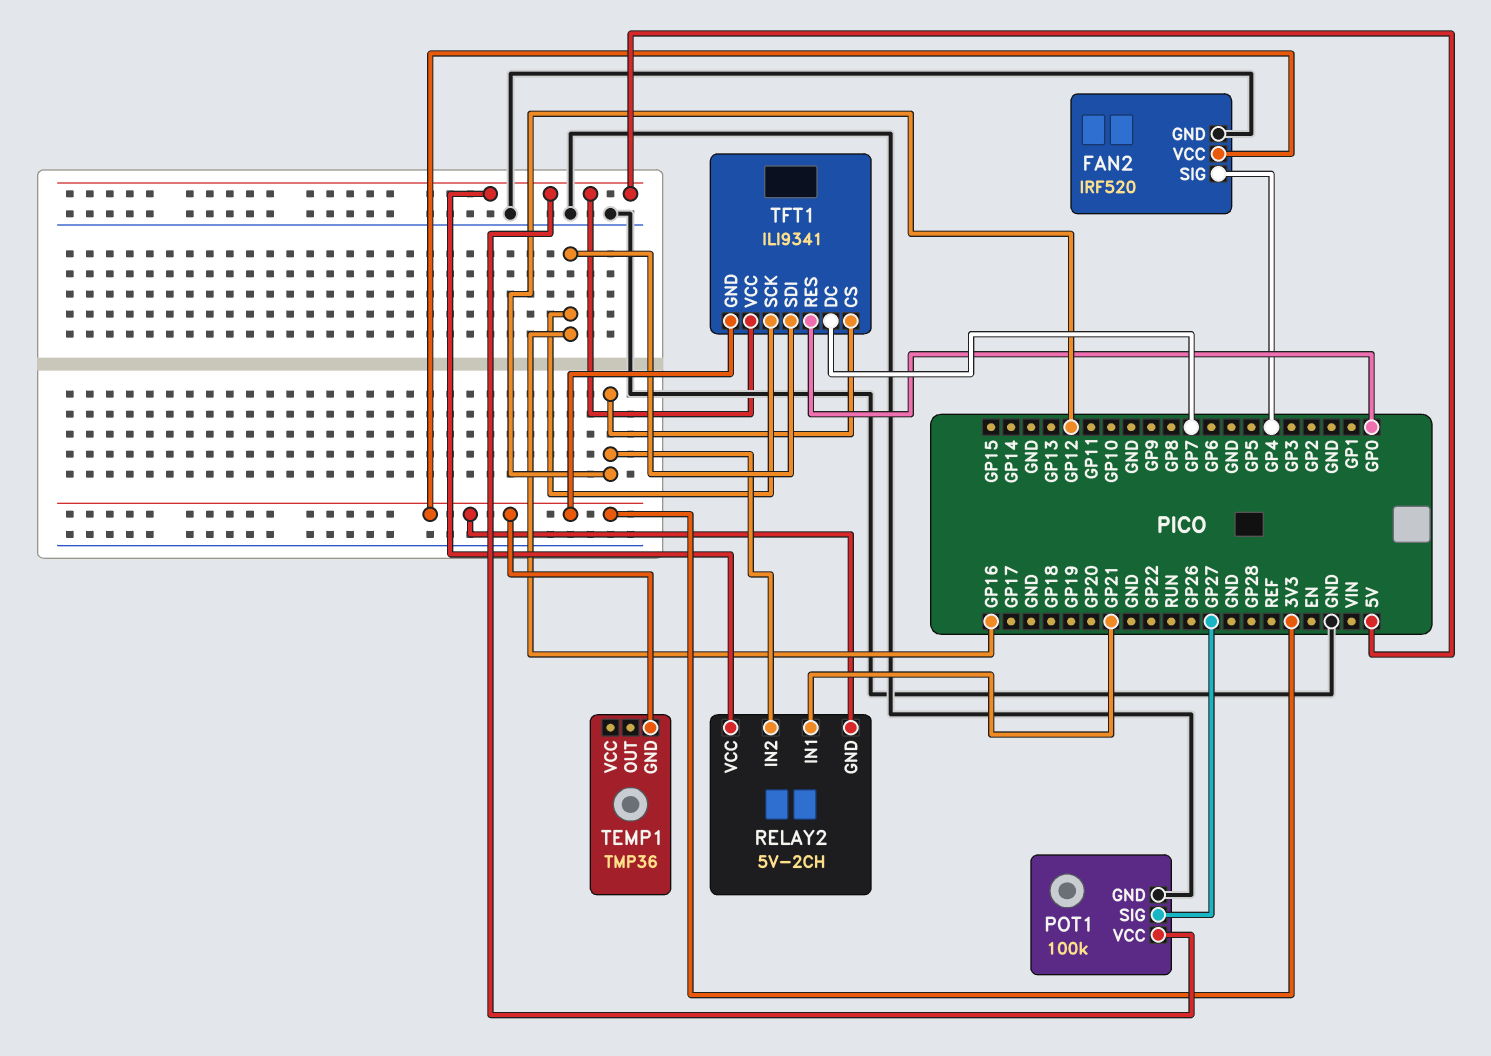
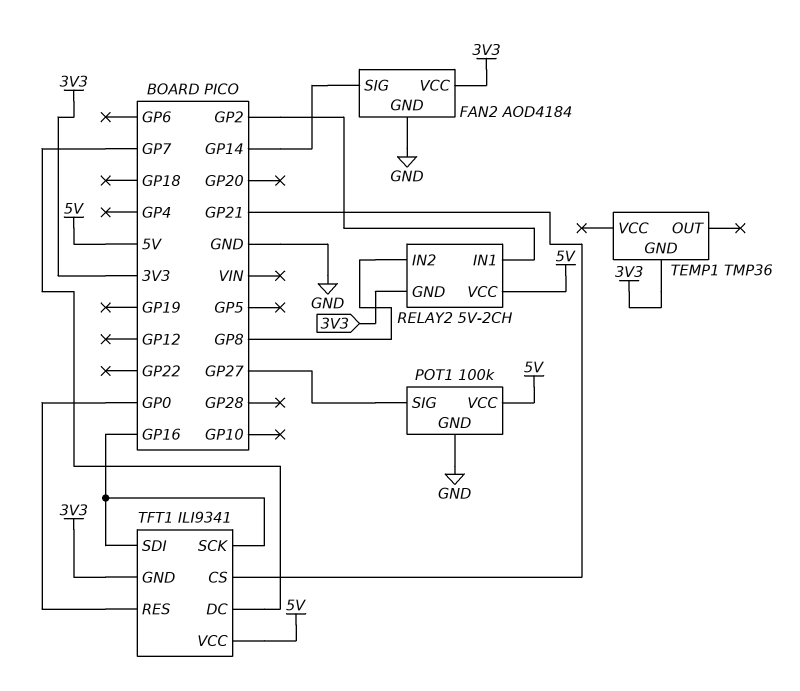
FAN2: IRF520 -> AOD4184
FAN2 pin SIG: GP4 -> GP14
RELAY2 pin IN1: GP21 -> GP2
RELAY2 pin IN2: GP12 -> GP8
TFT1 pin CS: GP12 -> GP21

